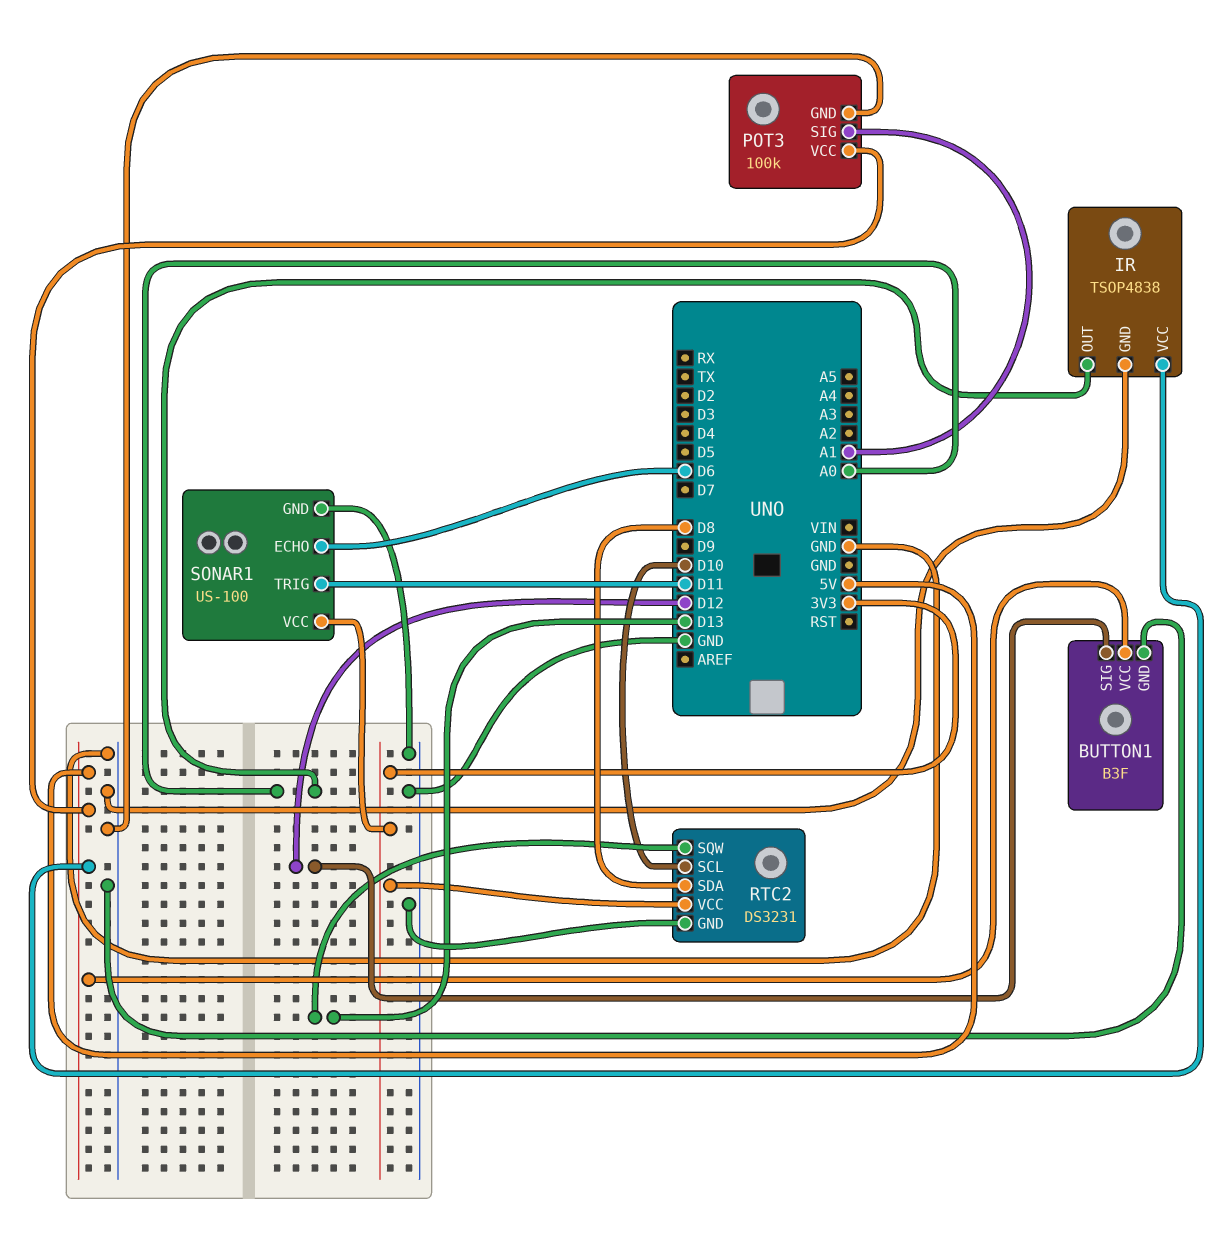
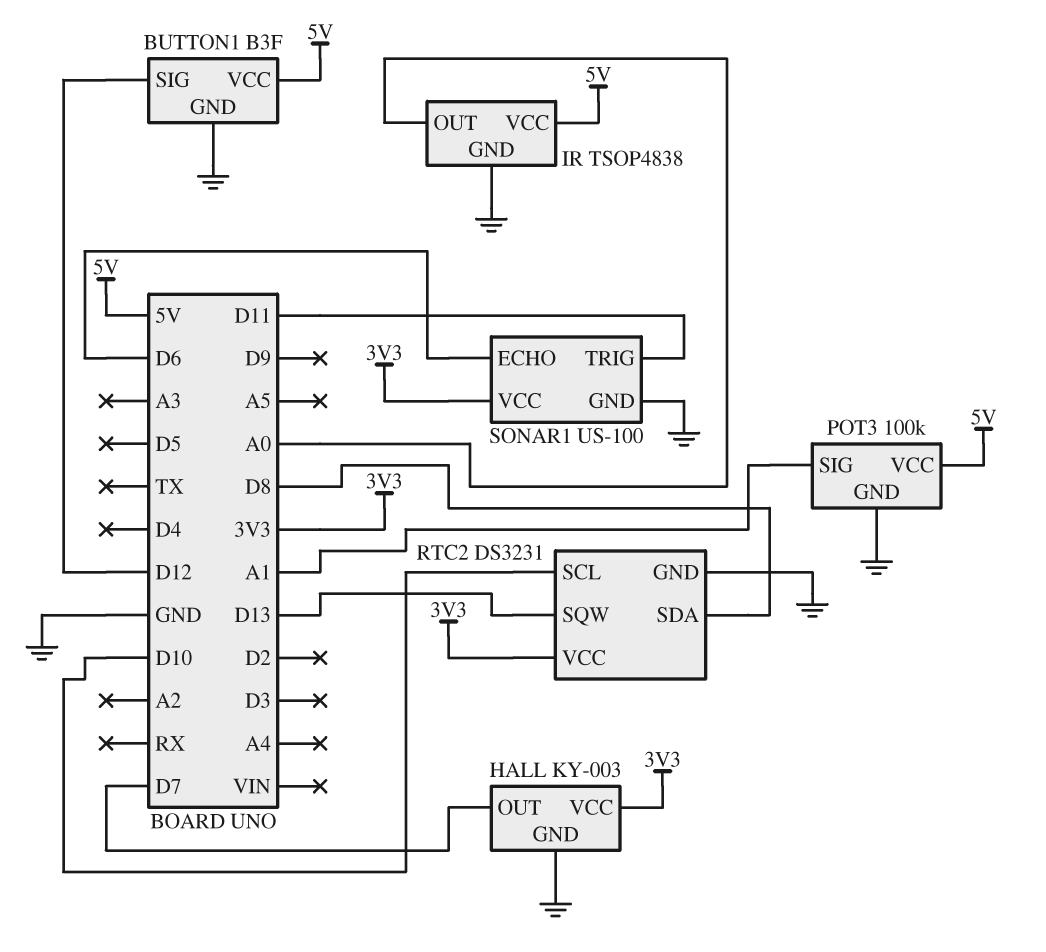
HALL: none -> KY-003
HALL pin GND: none -> GND
HALL pin OUT: none -> D7
HALL pin VCC: none -> 3V3

